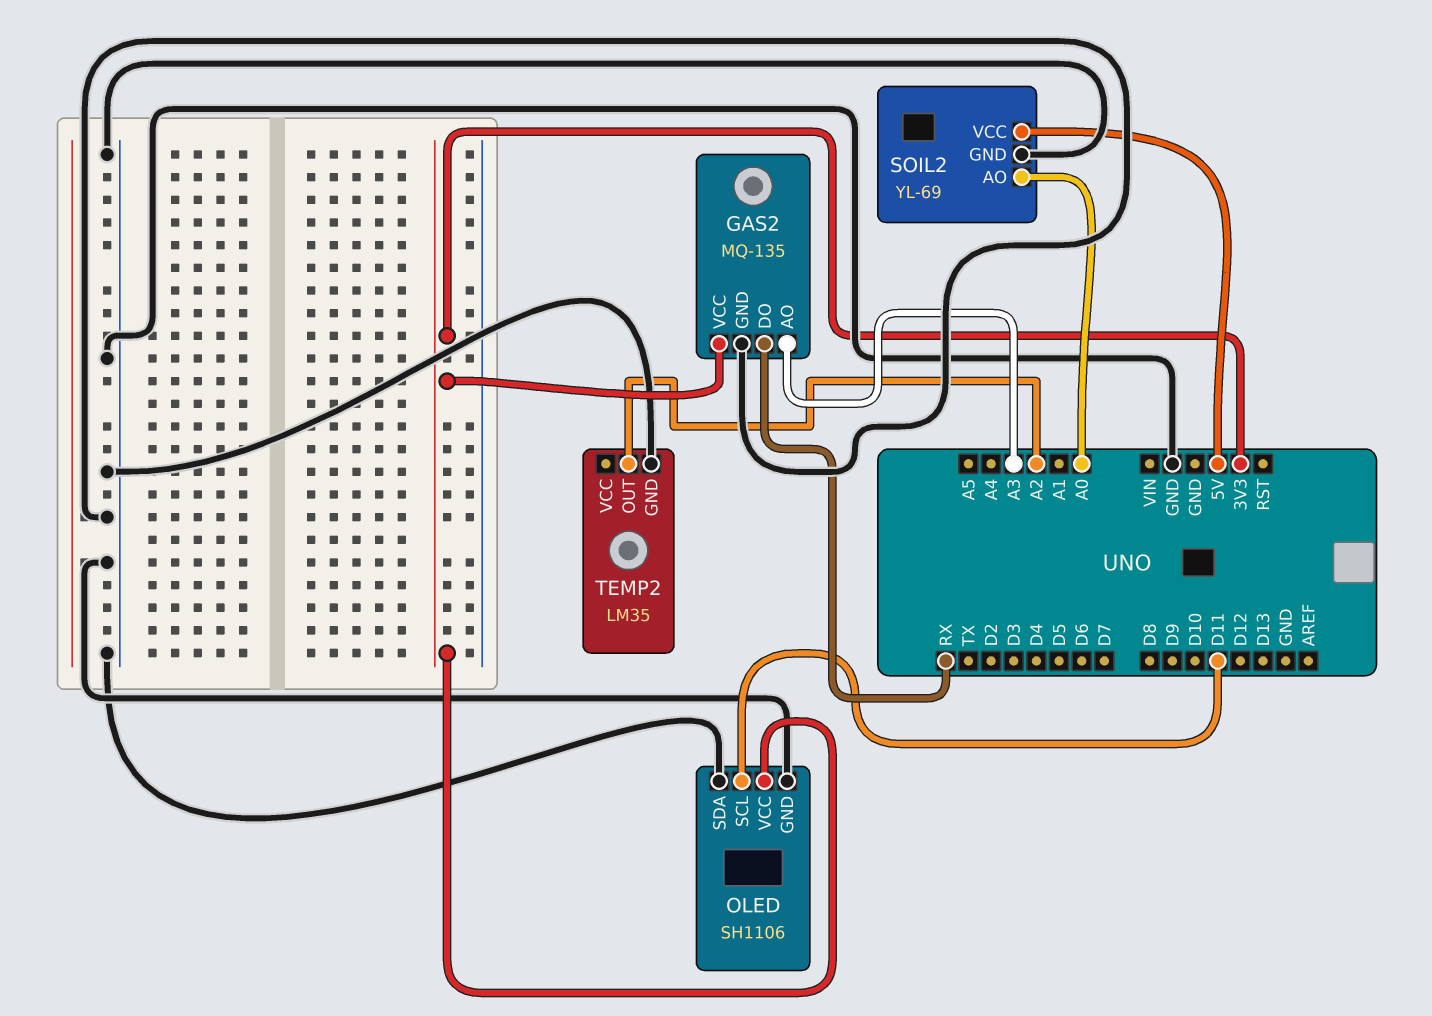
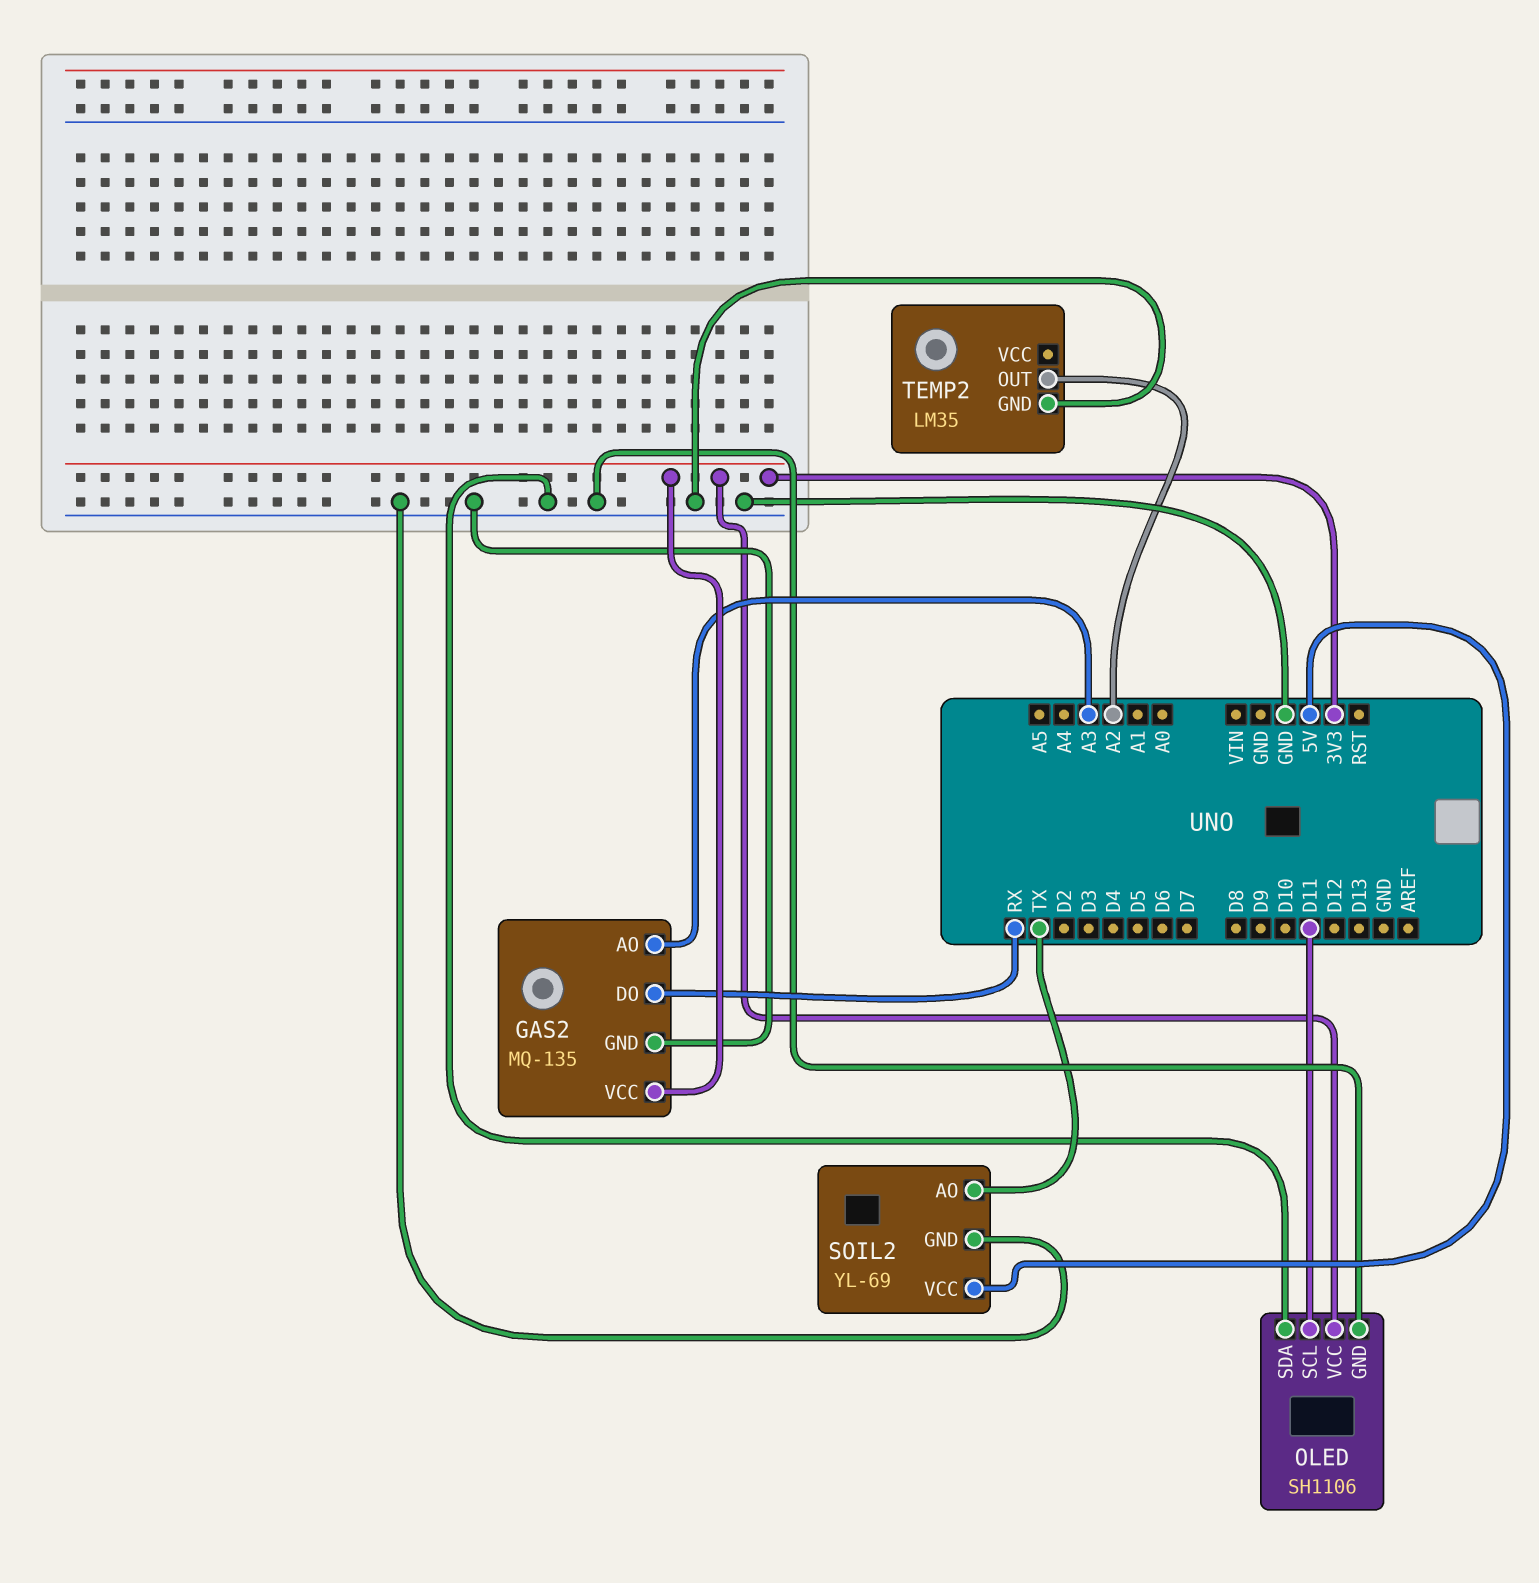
SOIL2 pin AO: A0 -> TX

